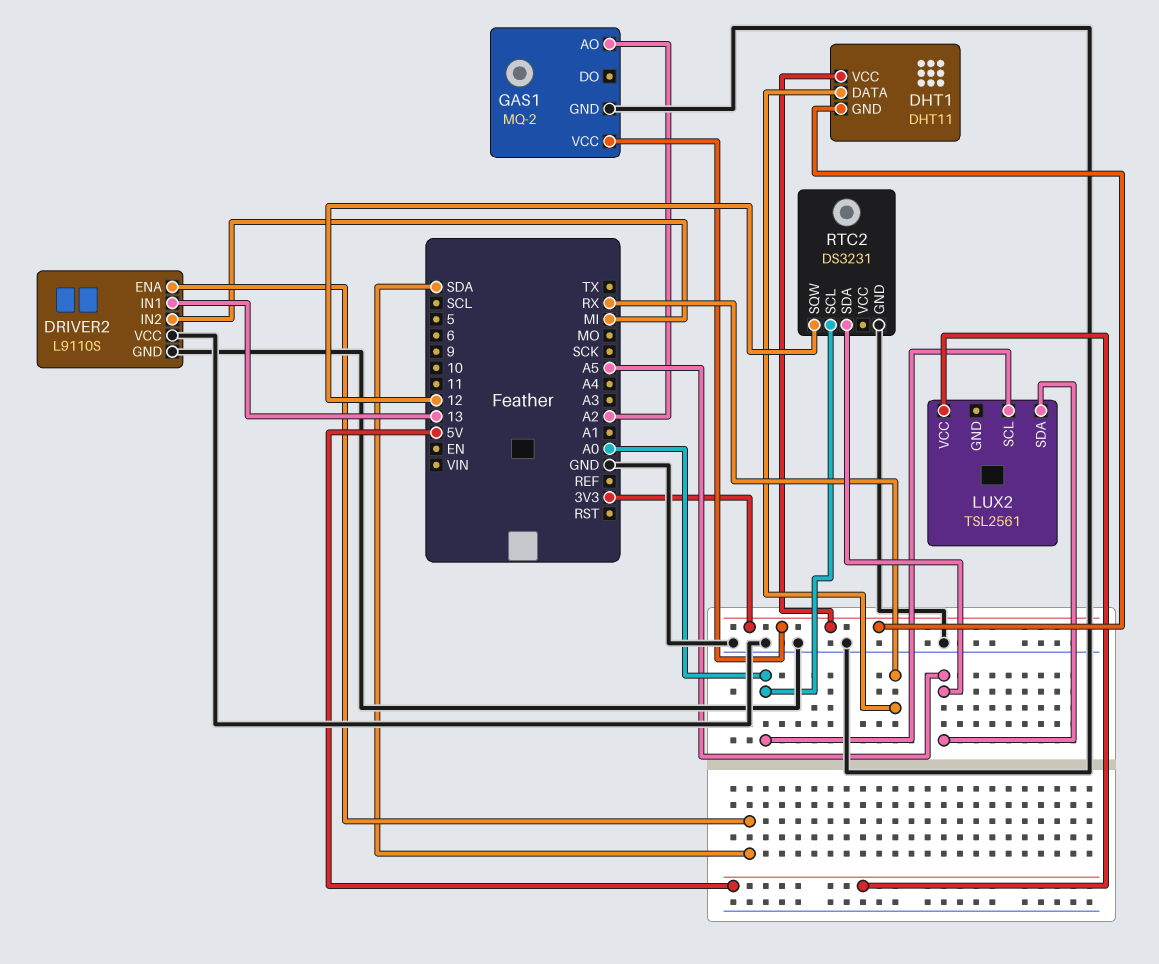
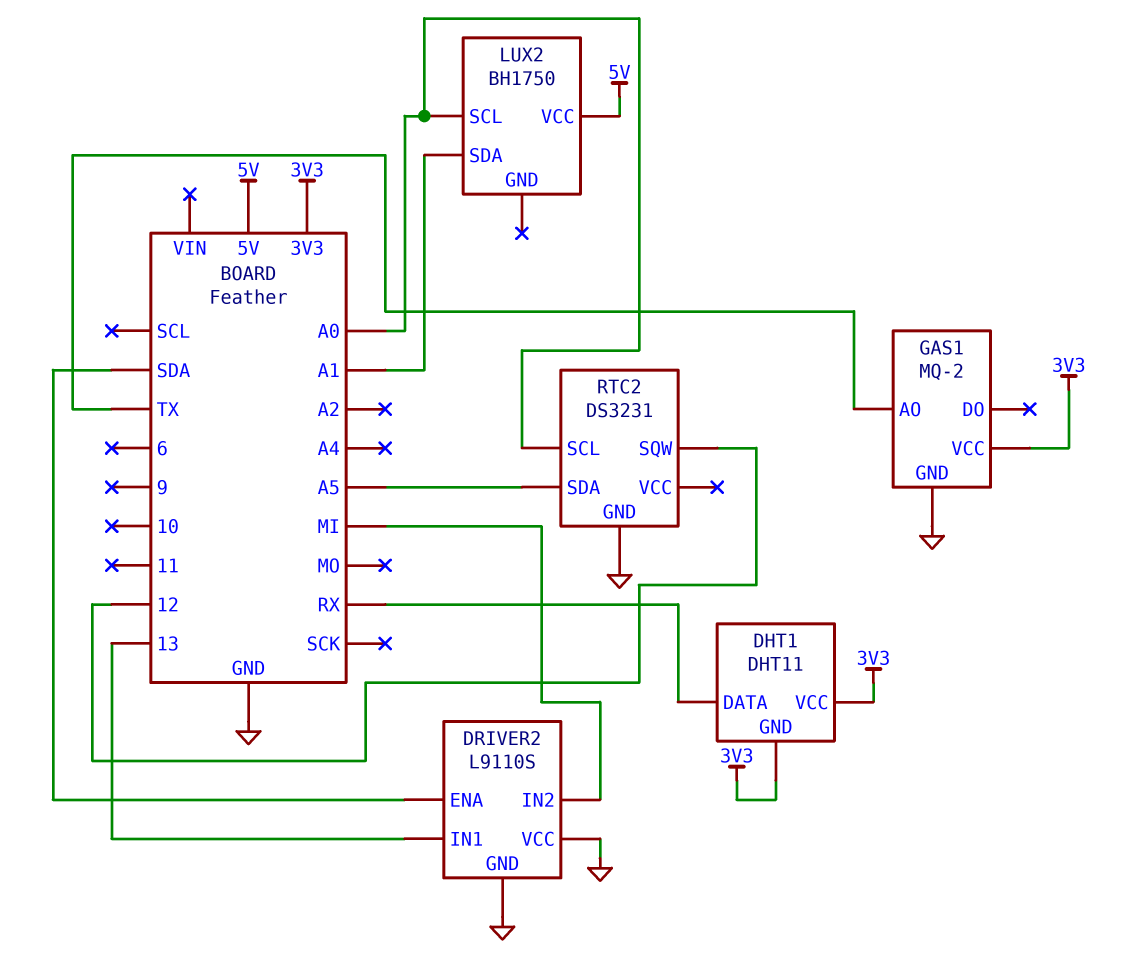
GAS1 pin AO: A2 -> TX
LUX2: TSL2561 -> BH1750
LUX2 pin SDA: A5 -> A1

